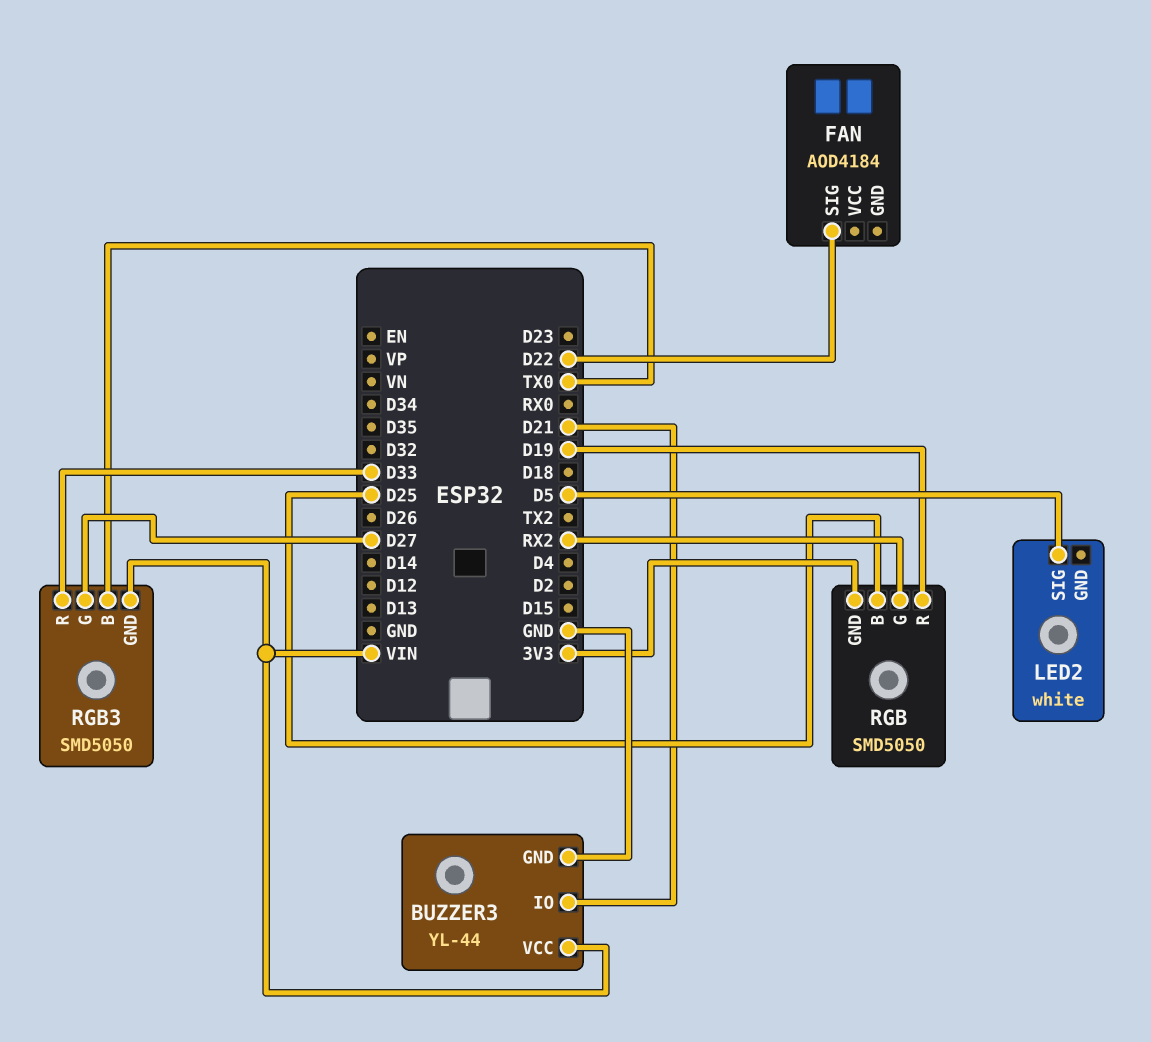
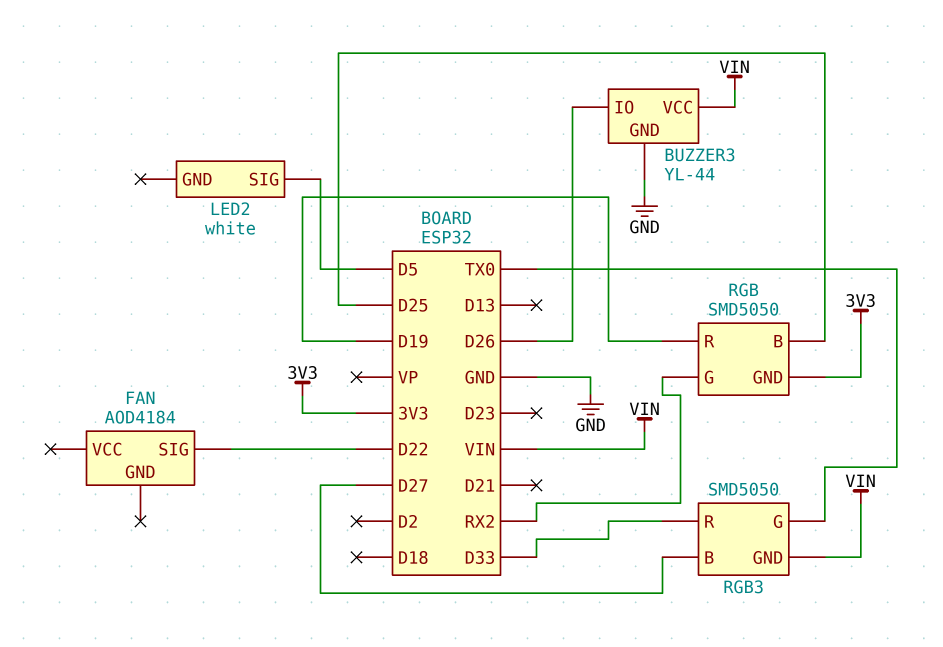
BUZZER3 pin IO: D21 -> D26
RGB3 pin B: TX0 -> D27
RGB3 pin G: D27 -> TX0

